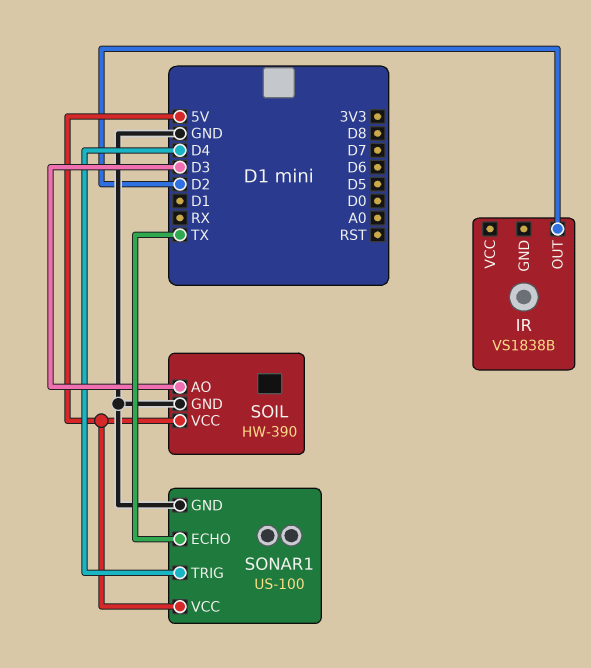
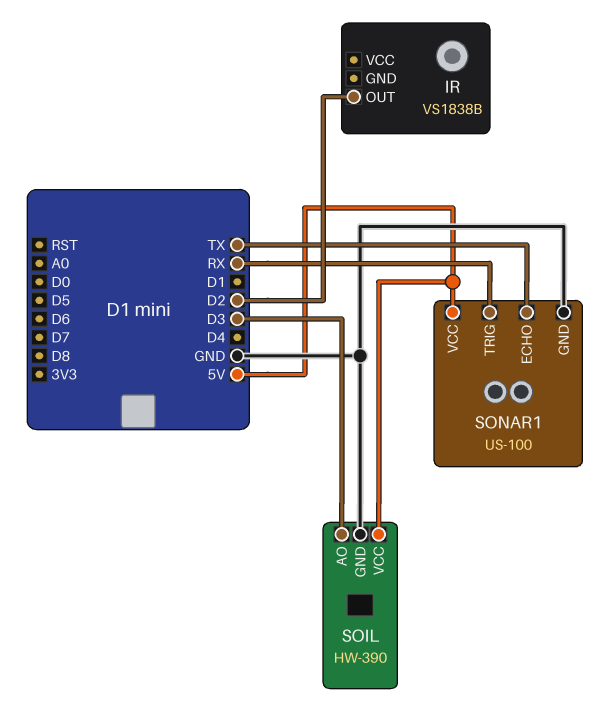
SONAR1 pin TRIG: D4 -> RX

